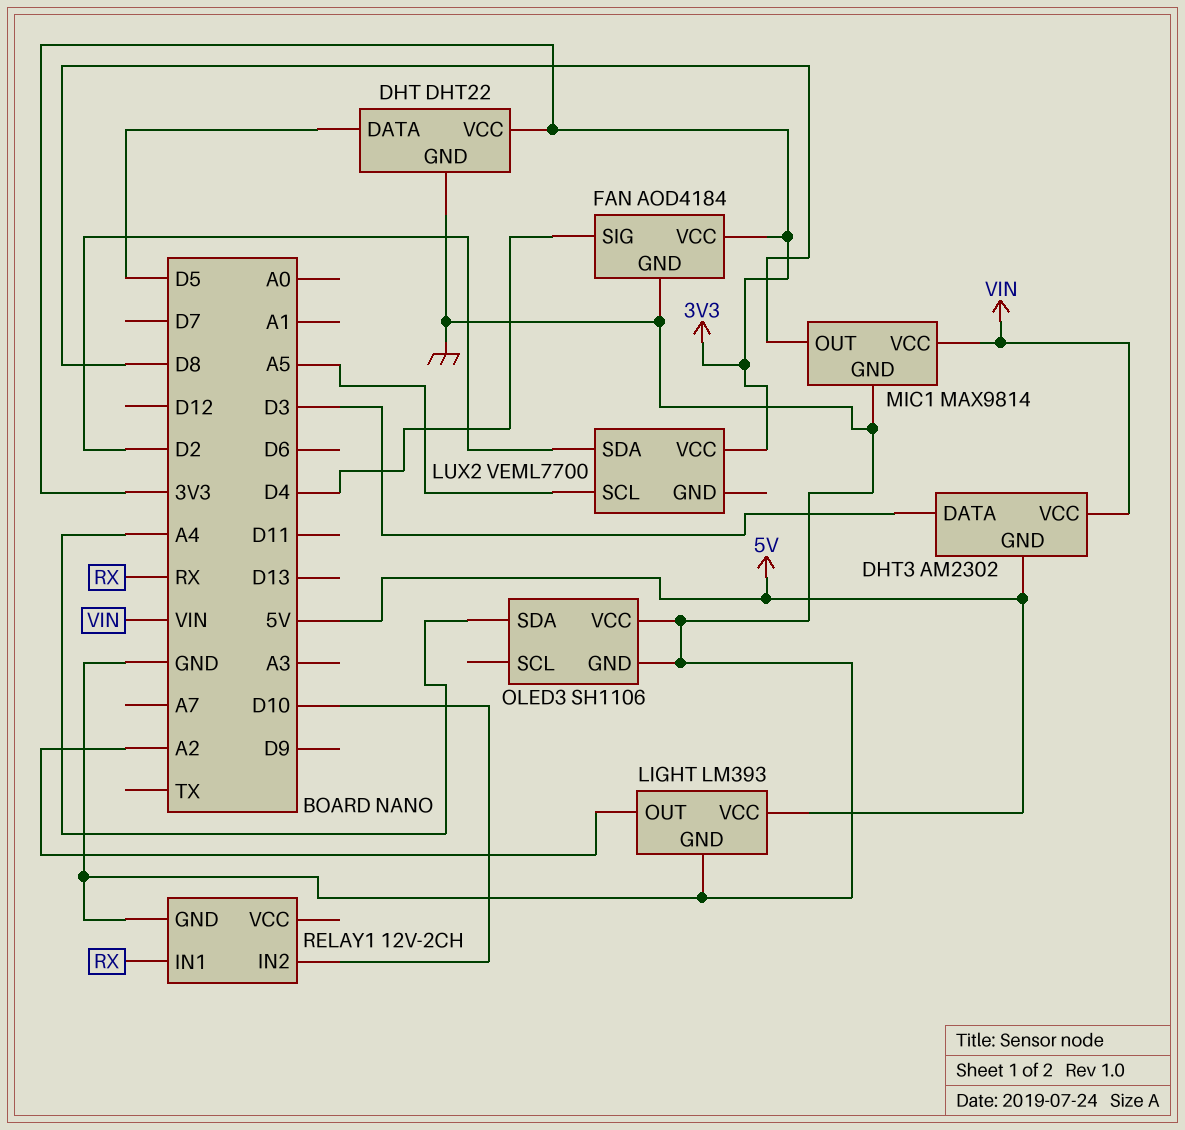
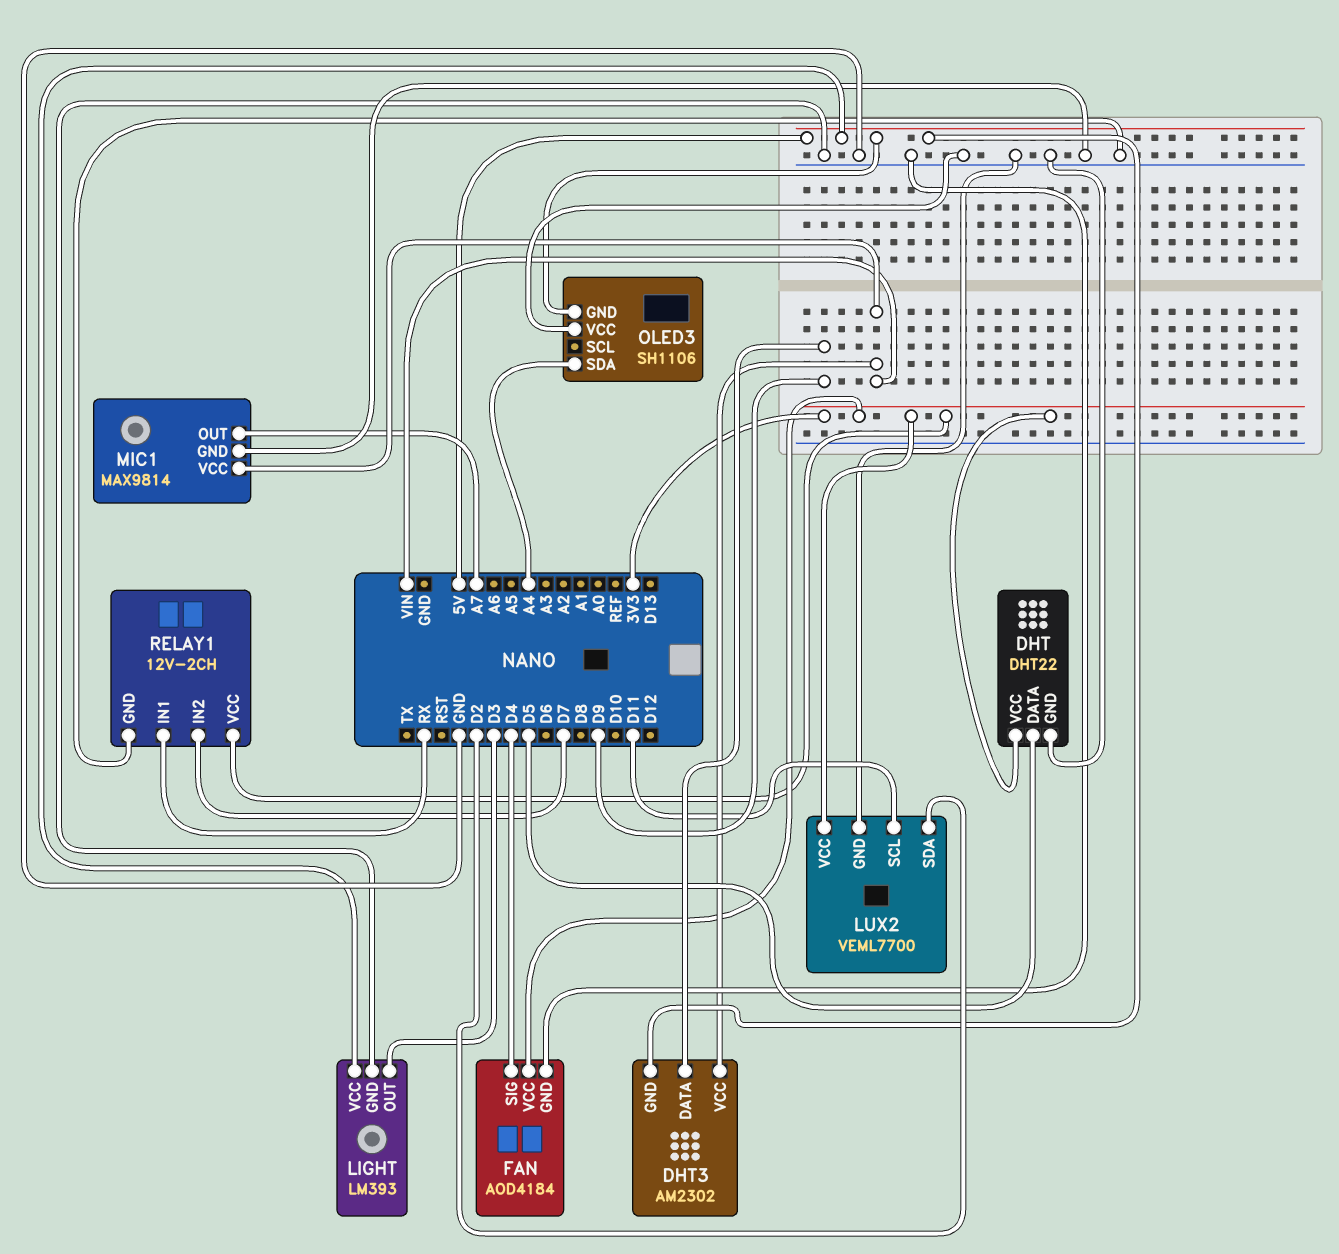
DHT3 pin DATA: D3 -> D9
LIGHT pin OUT: A2 -> D3
LUX2 pin GND: none -> GND
LUX2 pin SCL: A5 -> D11
MIC1 pin OUT: D8 -> A7
OLED3 pin GND: GND -> 5V
RELAY1 pin IN2: D10 -> D7
RELAY1 pin VCC: none -> 3V3

